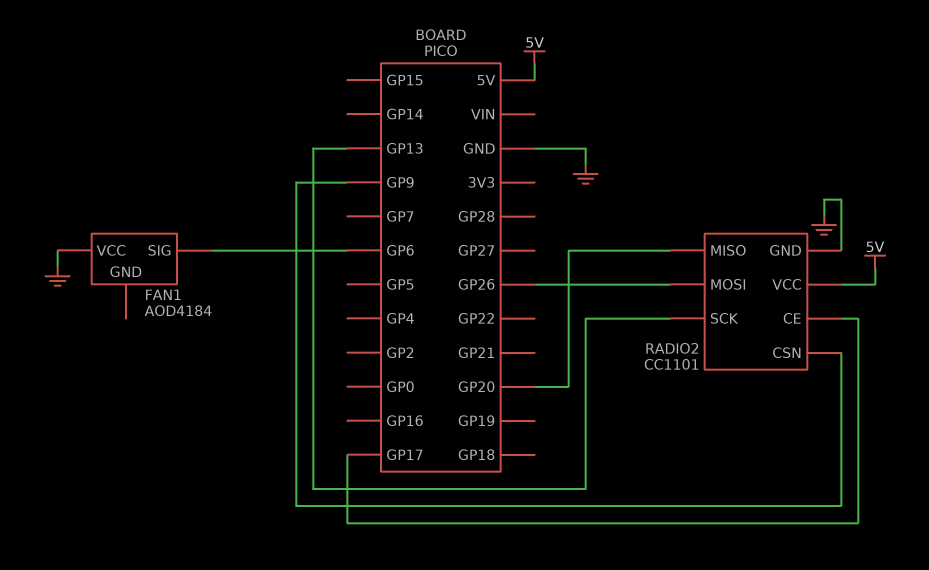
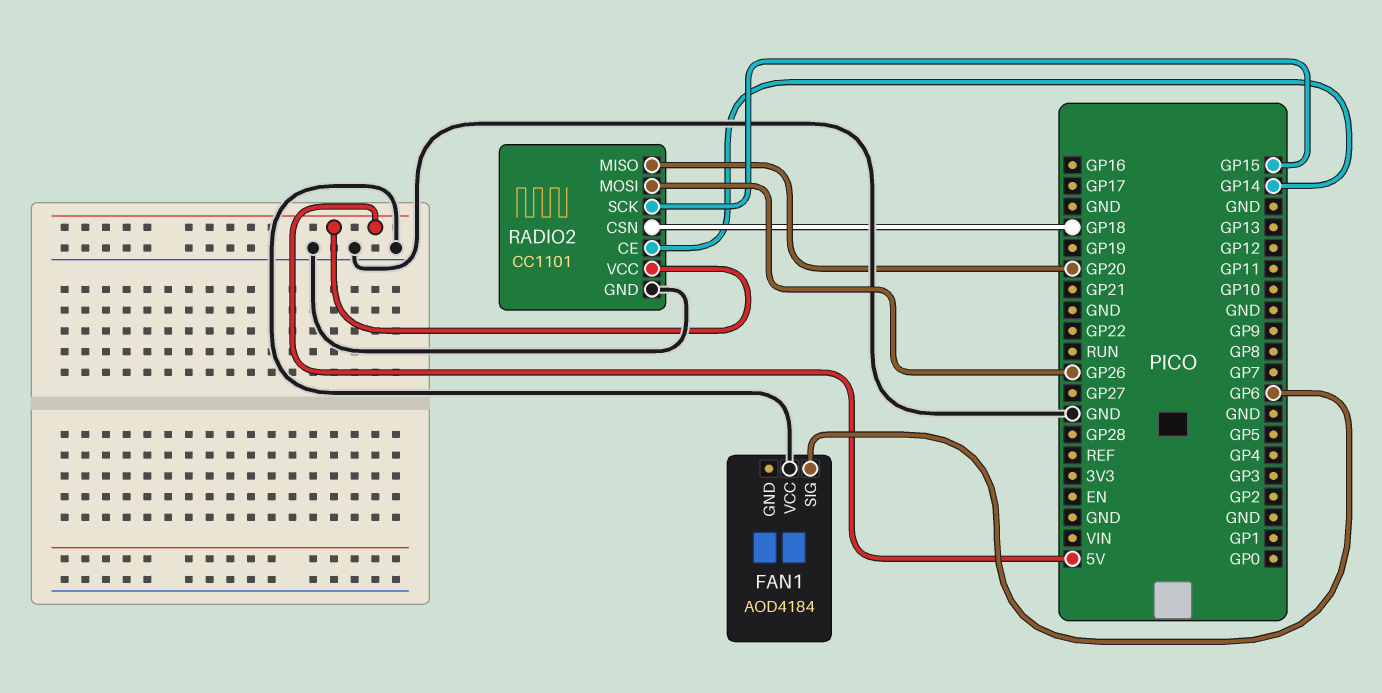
RADIO2 pin CE: GP17 -> GP14
RADIO2 pin CSN: GP9 -> GP18
RADIO2 pin SCK: GP13 -> GP15

